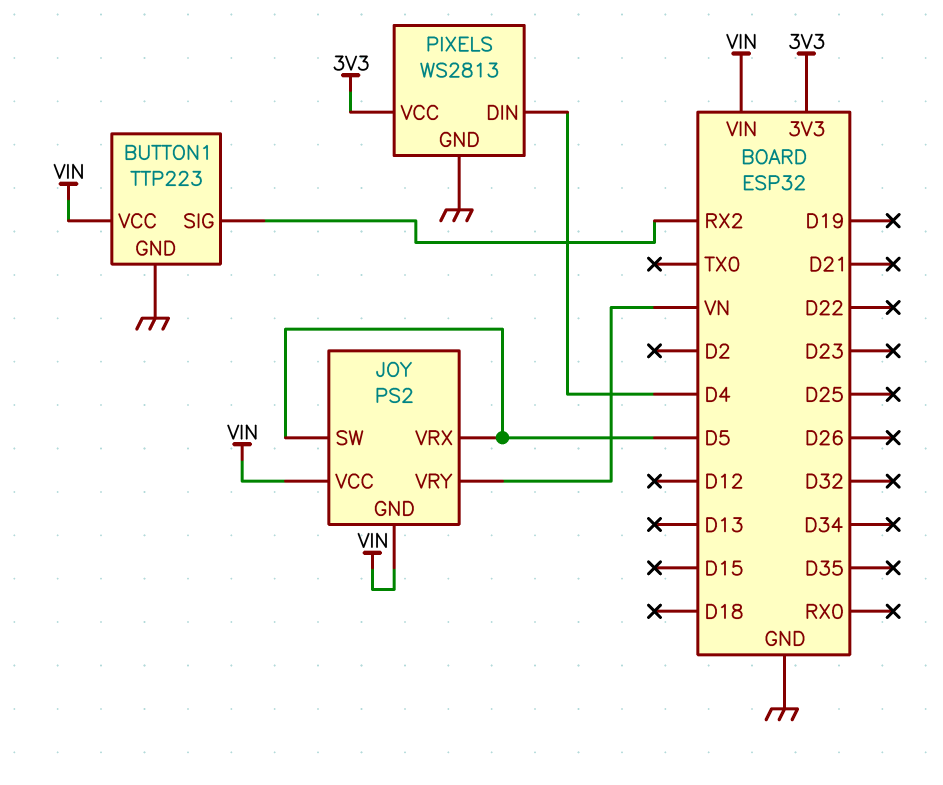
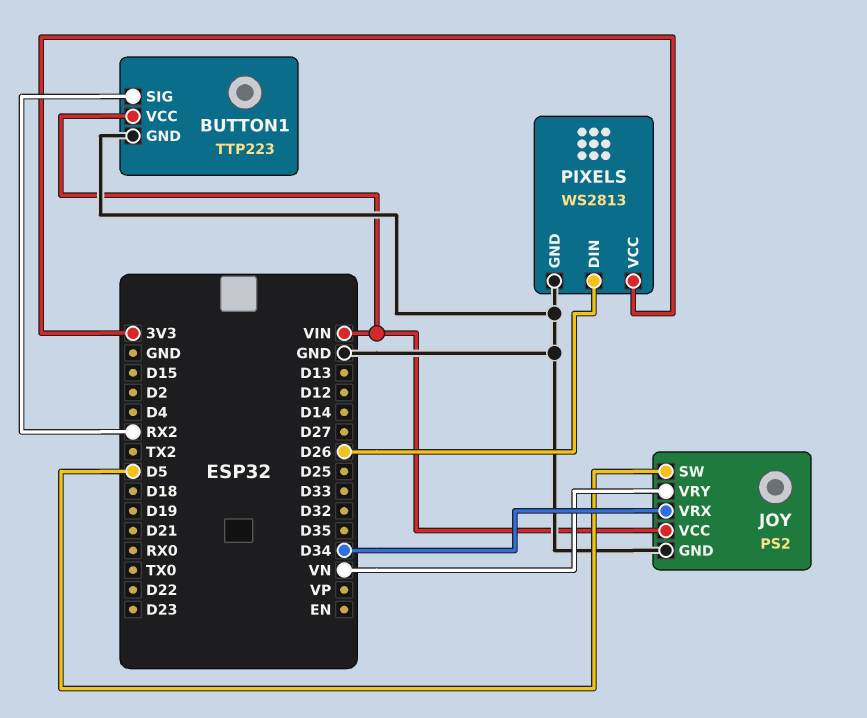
JOY pin GND: VIN -> GND
JOY pin VRX: D5 -> D34
PIXELS pin DIN: D4 -> D26

